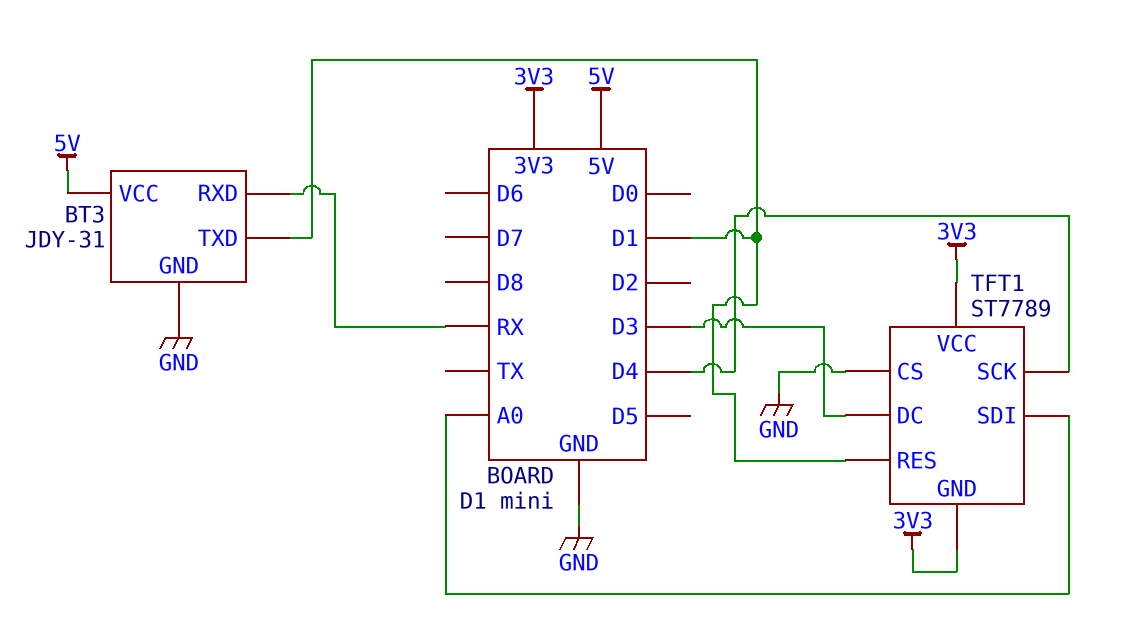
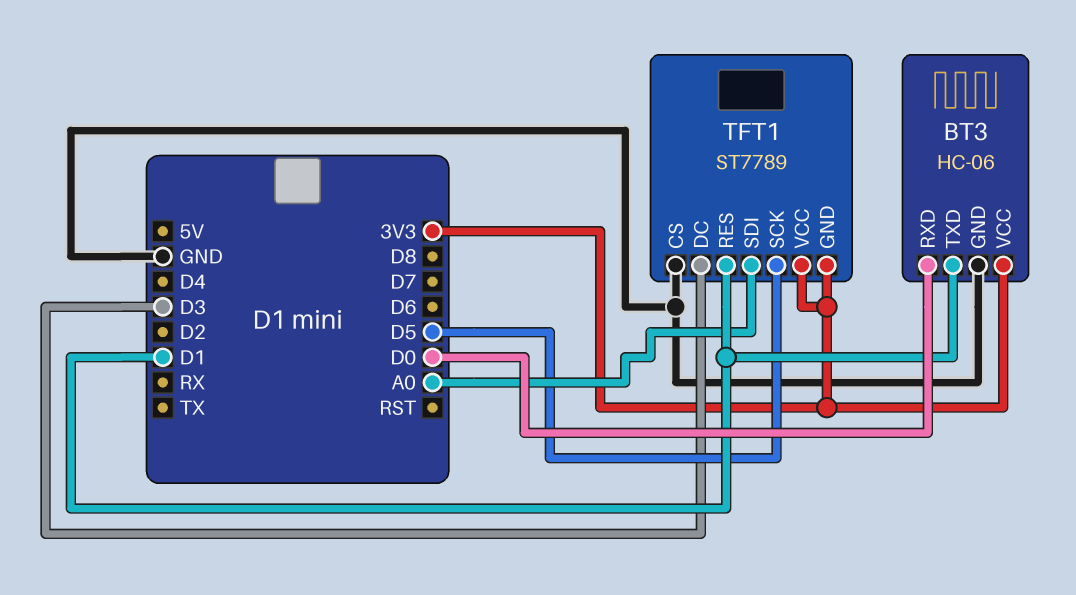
BT3: JDY-31 -> HC-06
BT3 pin RXD: RX -> D0
BT3 pin VCC: 5V -> 3V3
TFT1 pin SCK: D4 -> D5

